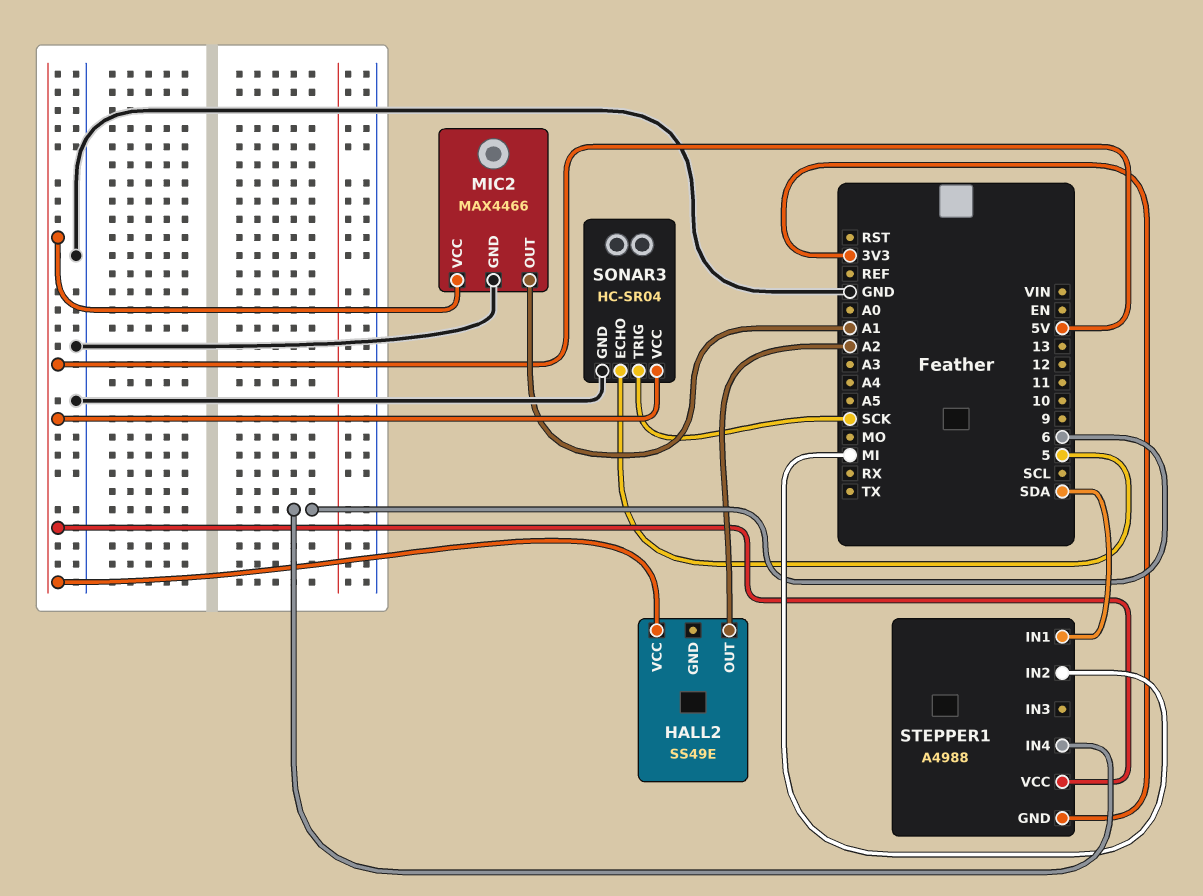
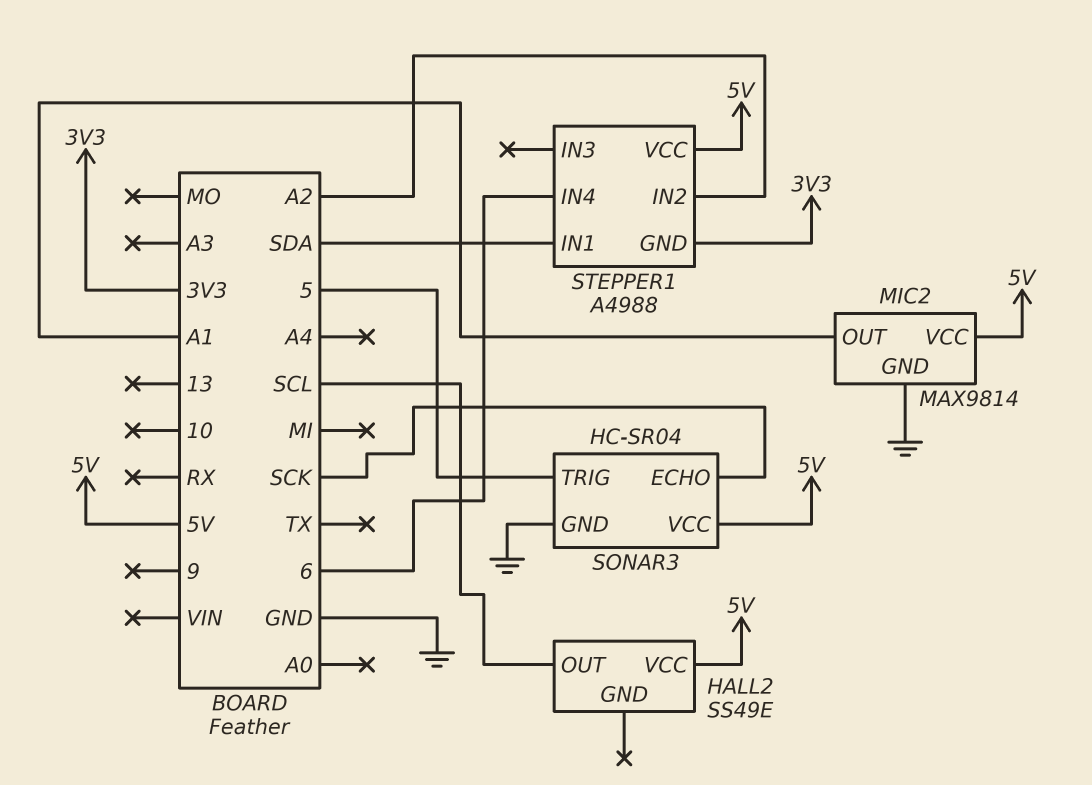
HALL2 pin OUT: A2 -> SCL
MIC2: MAX4466 -> MAX9814
SONAR3 pin ECHO: 5 -> SCK
SONAR3 pin TRIG: SCK -> 5
STEPPER1 pin IN2: MI -> A2

